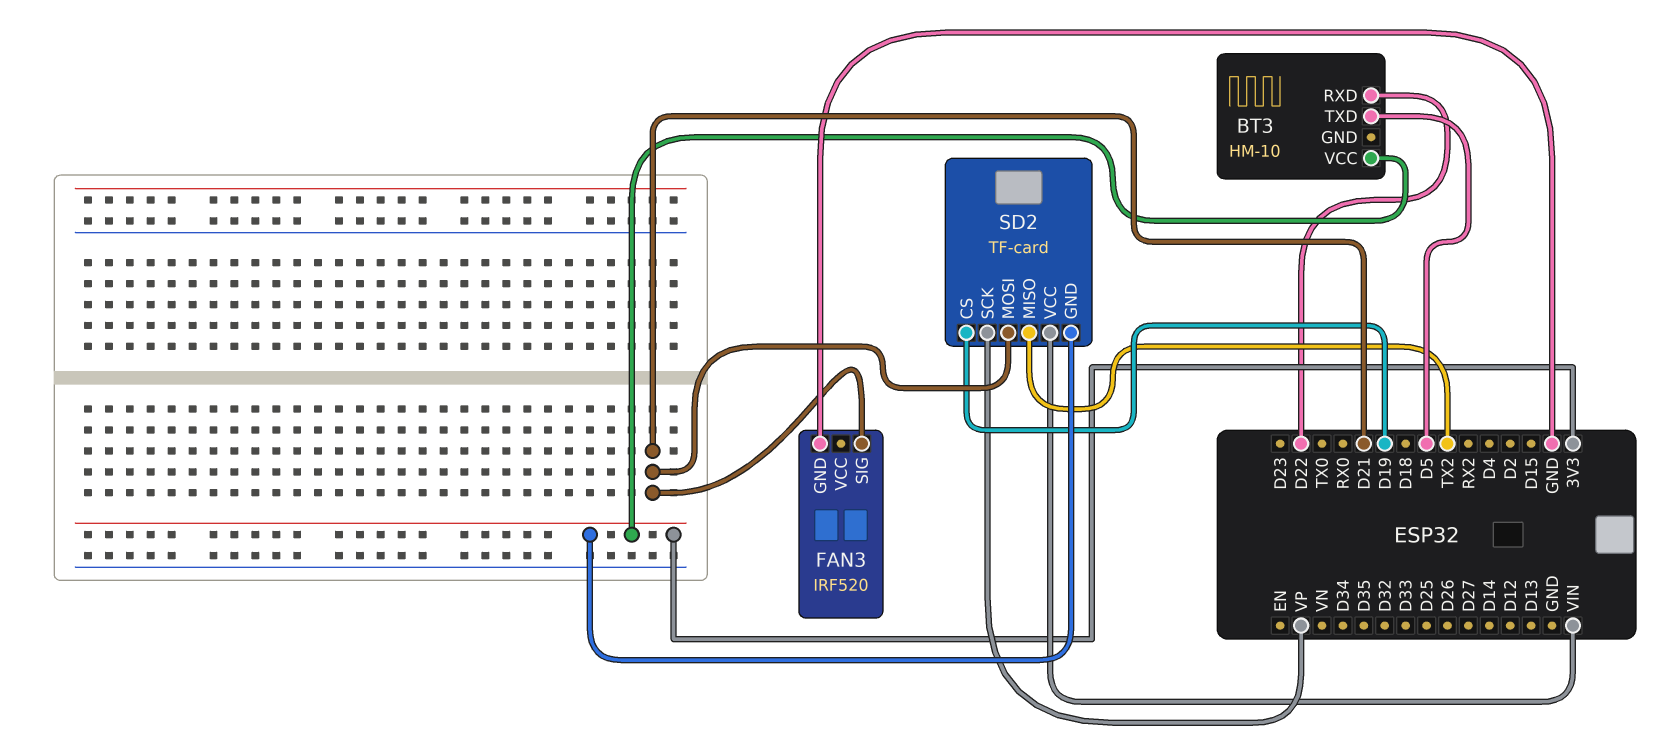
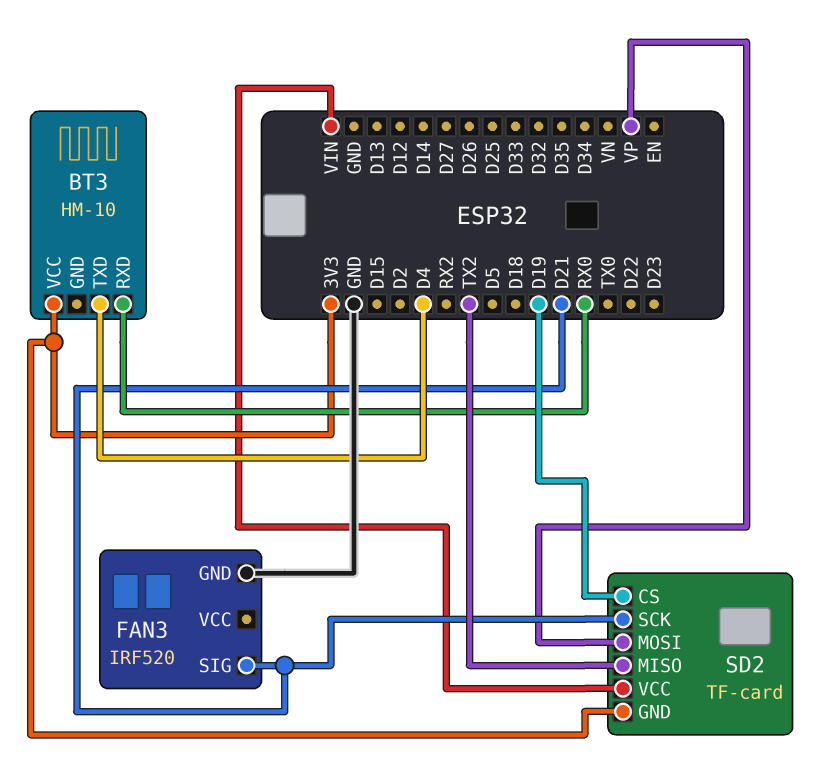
BT3 pin RXD: D22 -> RX0
BT3 pin TXD: D5 -> D4
SD2 pin MOSI: D21 -> VP
SD2 pin SCK: VP -> D21

